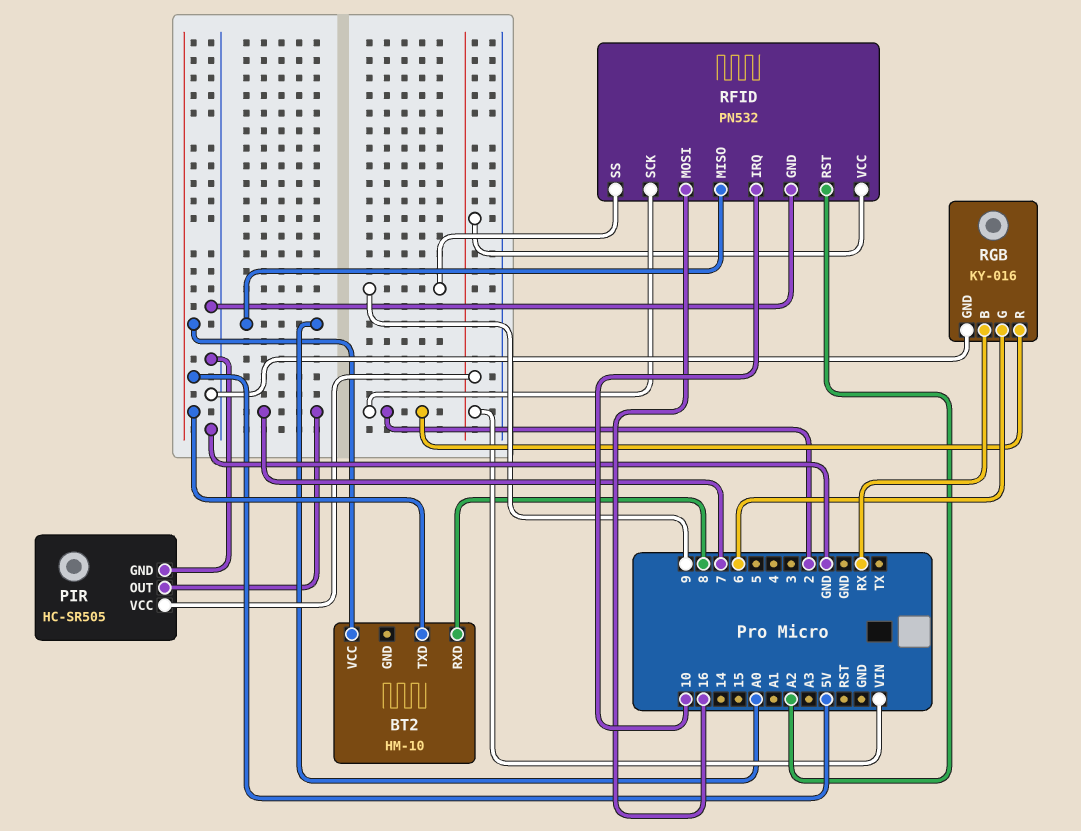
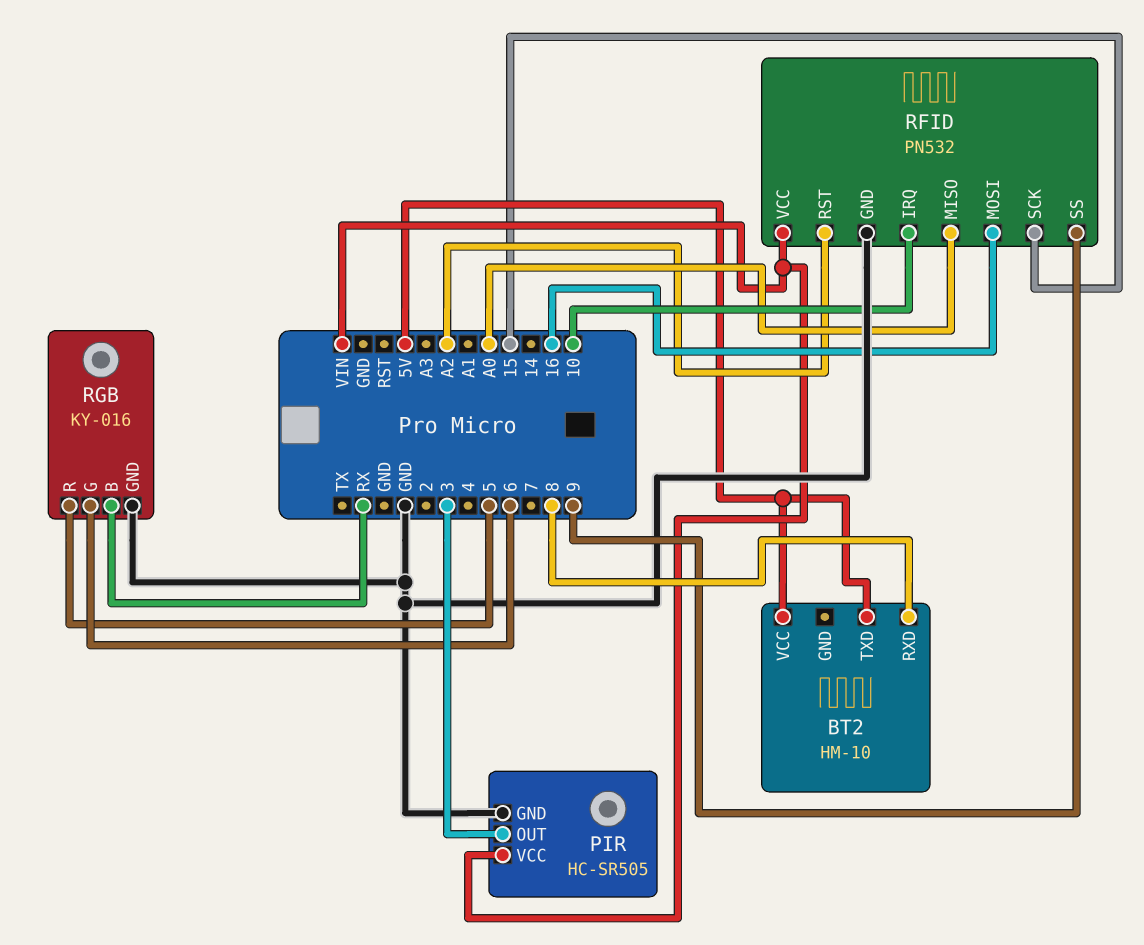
PIR pin OUT: 7 -> 3
RFID pin SCK: 2 -> 15
RGB pin R: 2 -> 5

